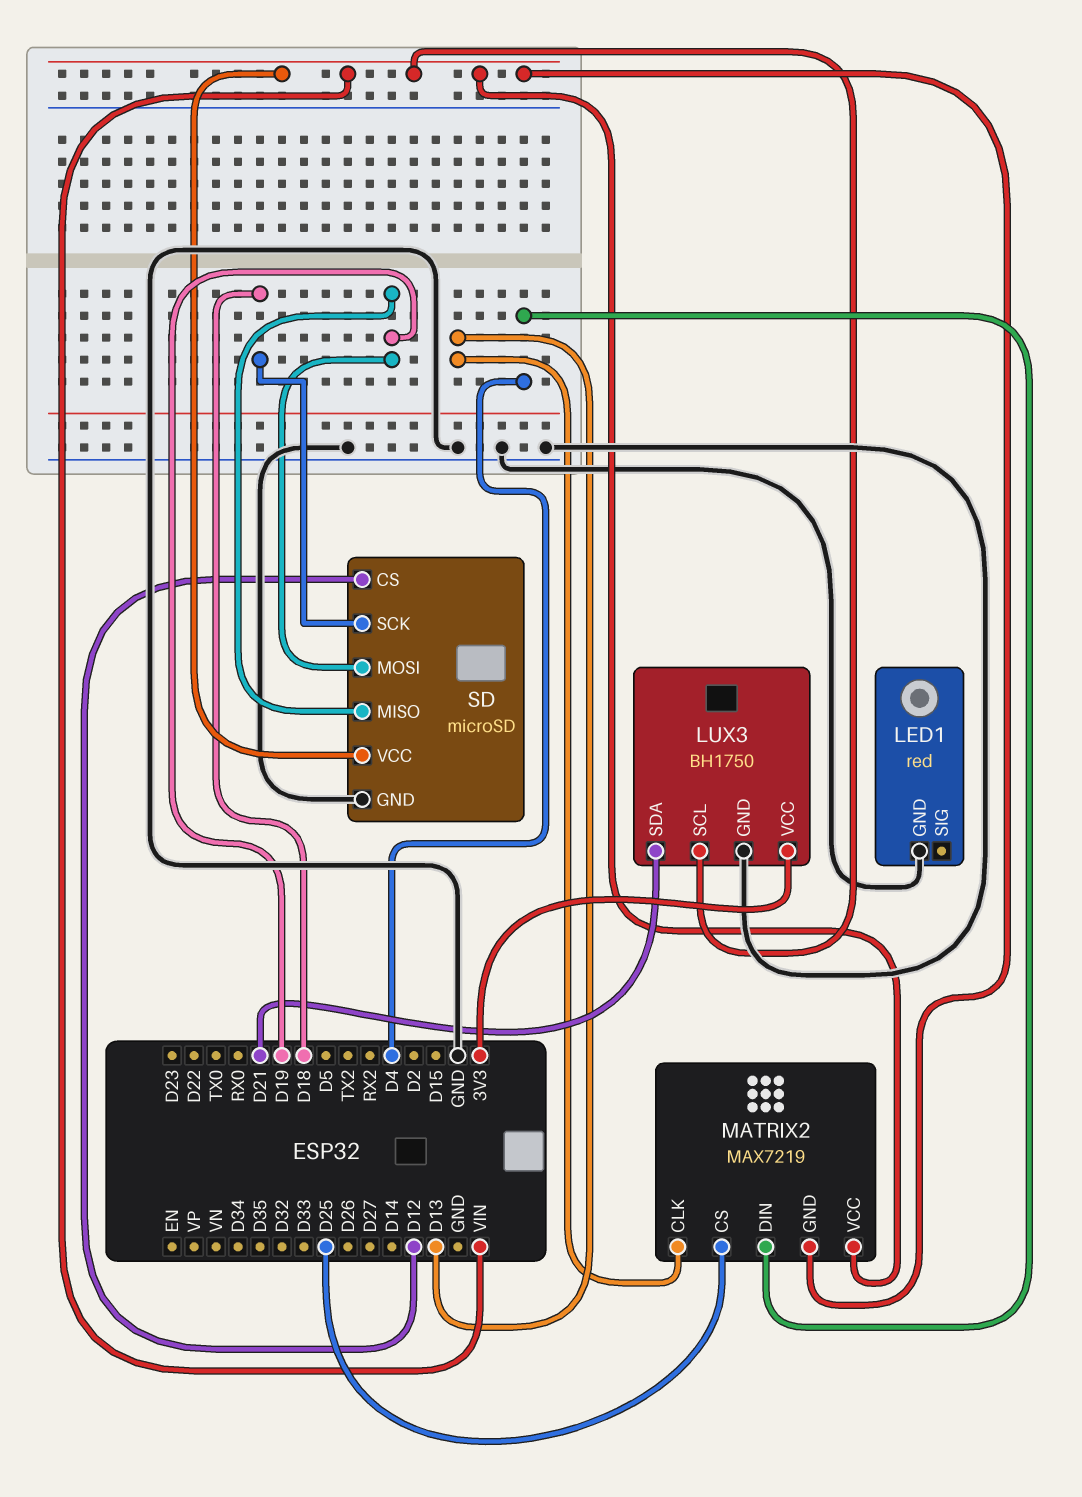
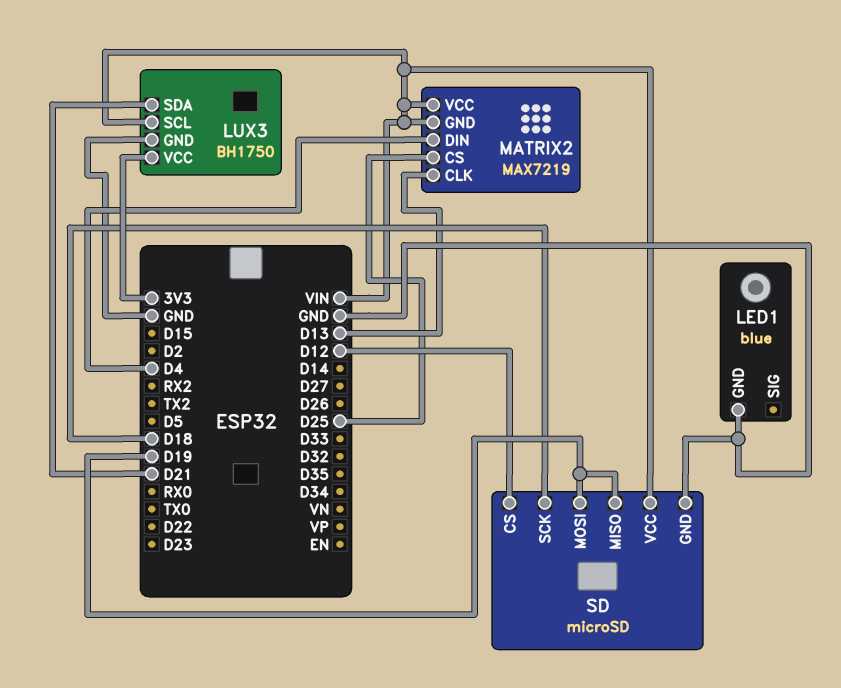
LED1: red -> blue

